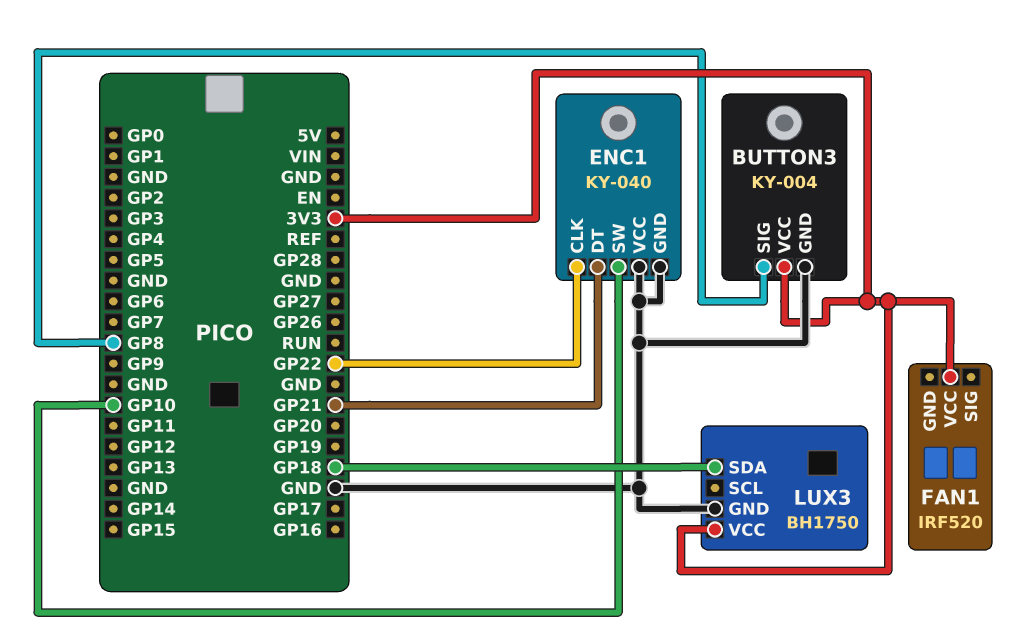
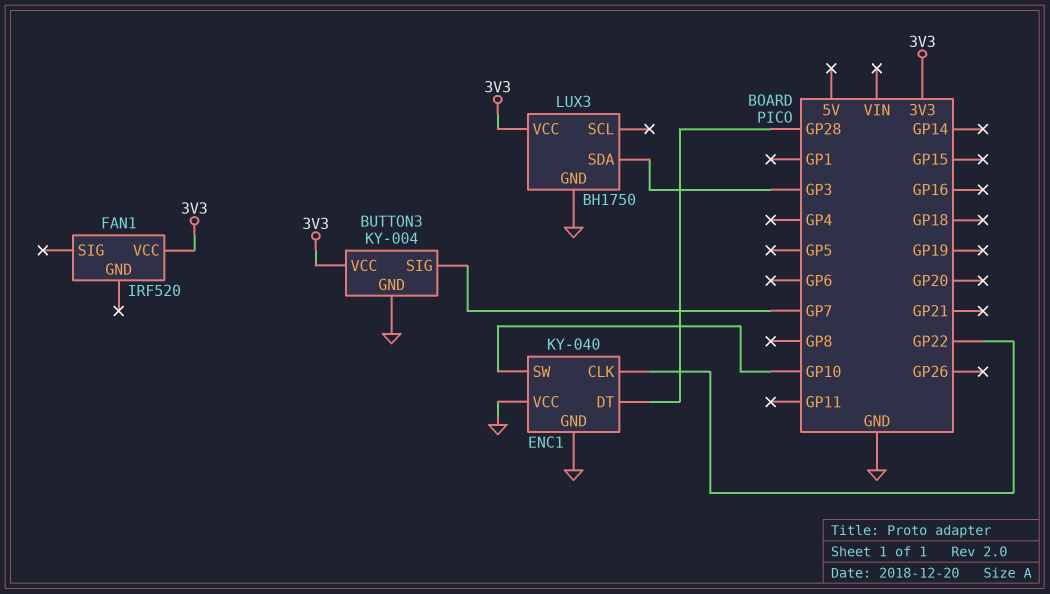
BUTTON3 pin SIG: GP8 -> GP7
ENC1 pin DT: GP21 -> GP28
LUX3 pin SDA: GP18 -> GP3

